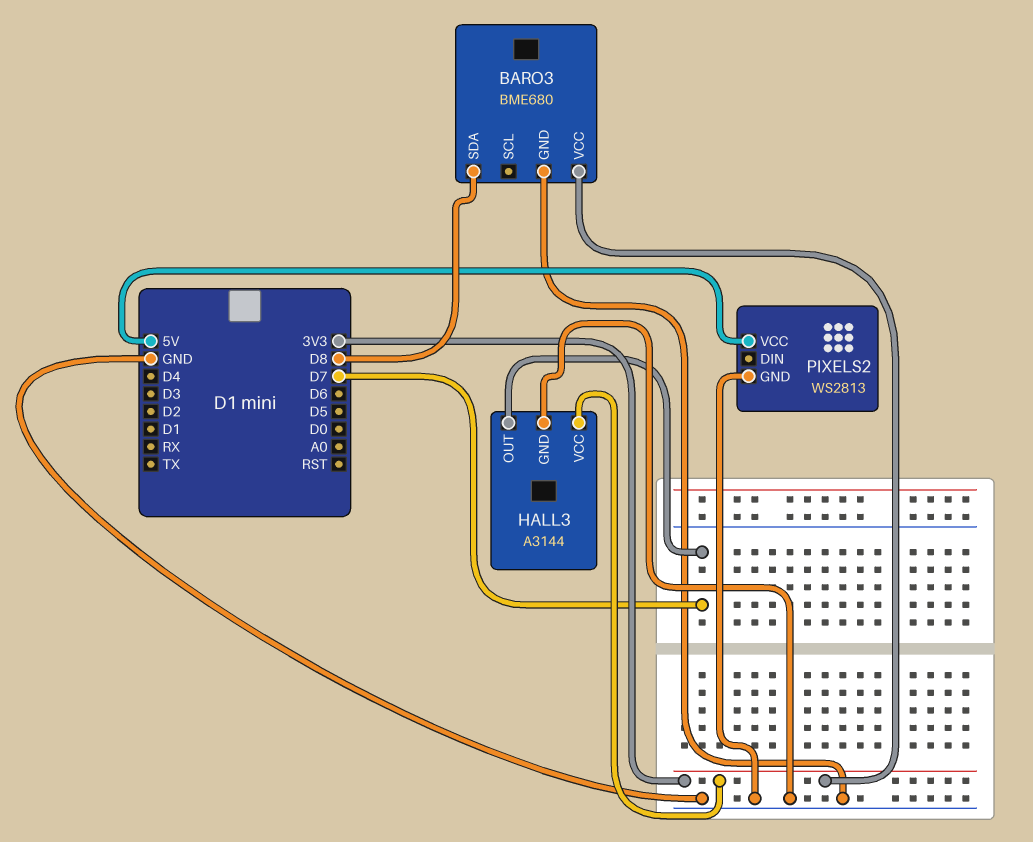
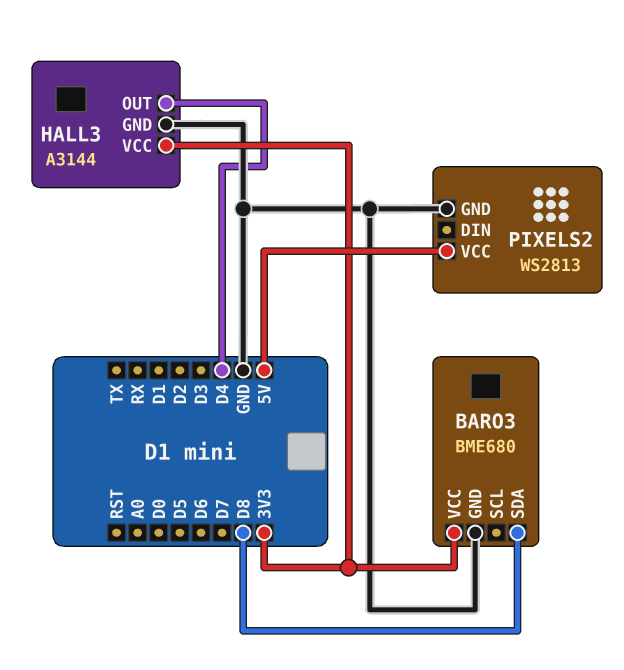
HALL3 pin OUT: D7 -> D4

